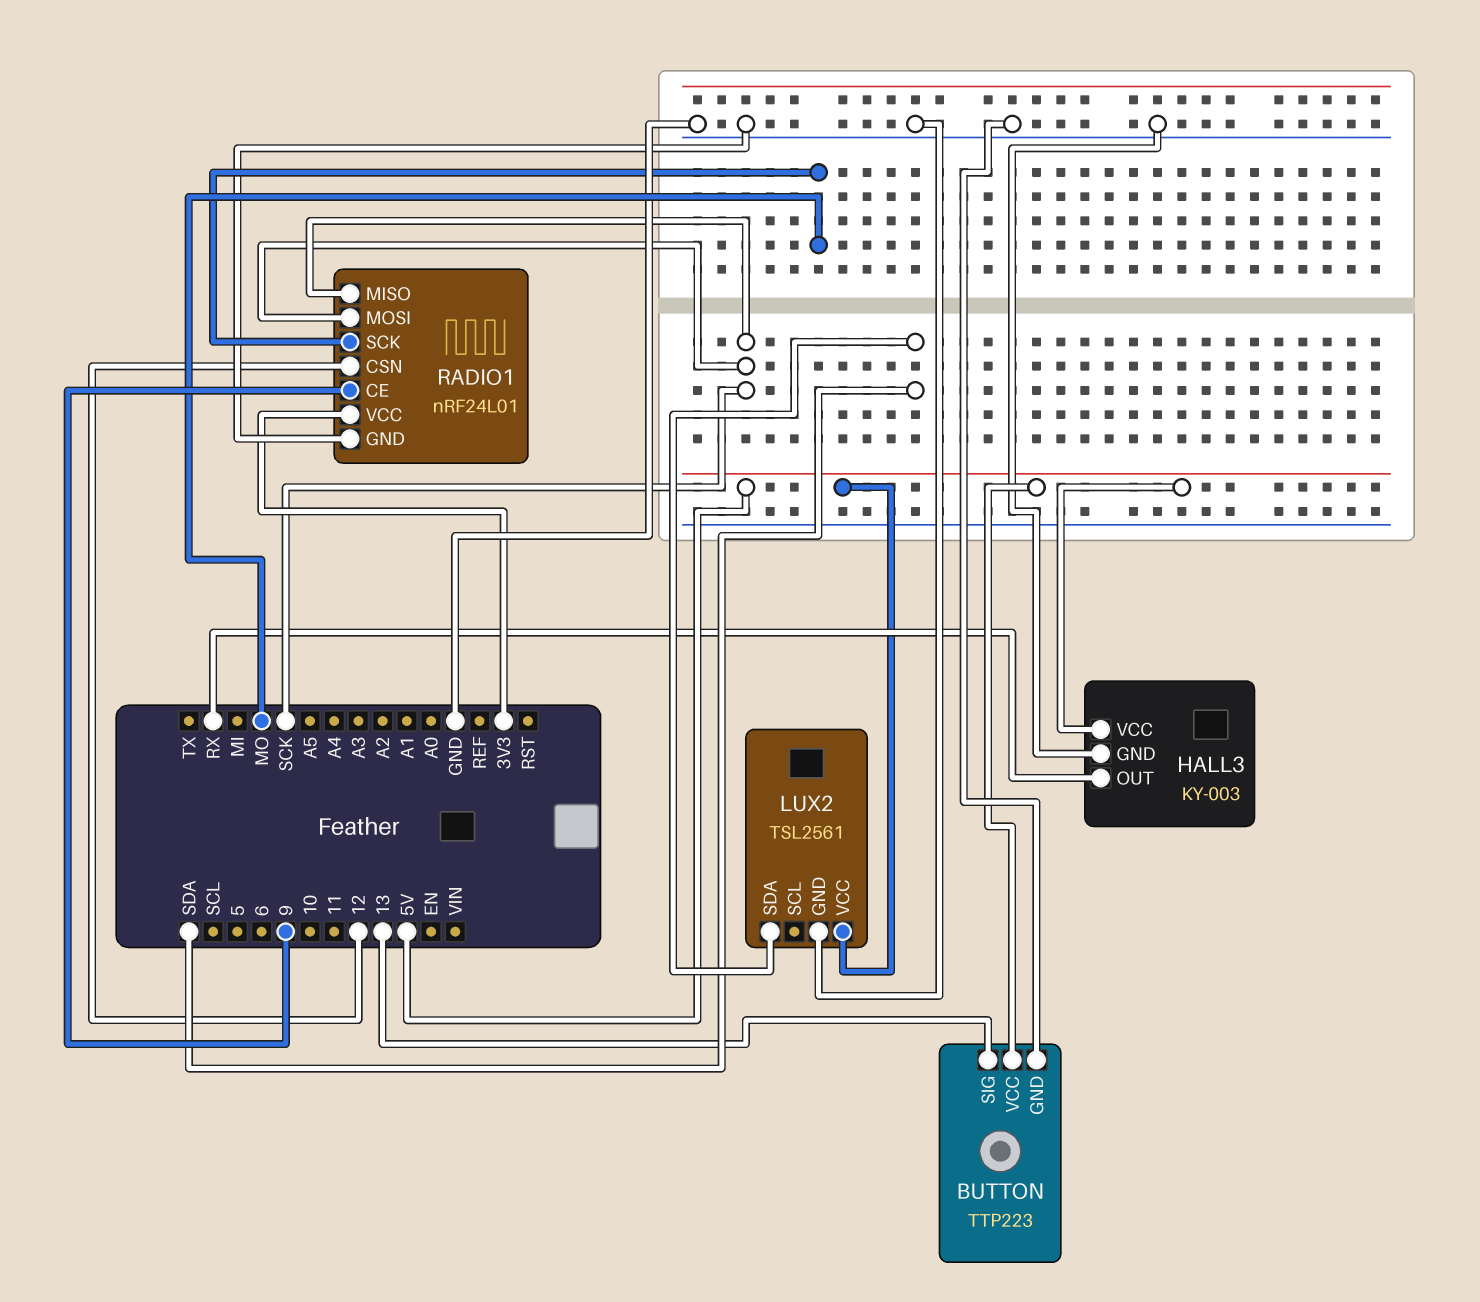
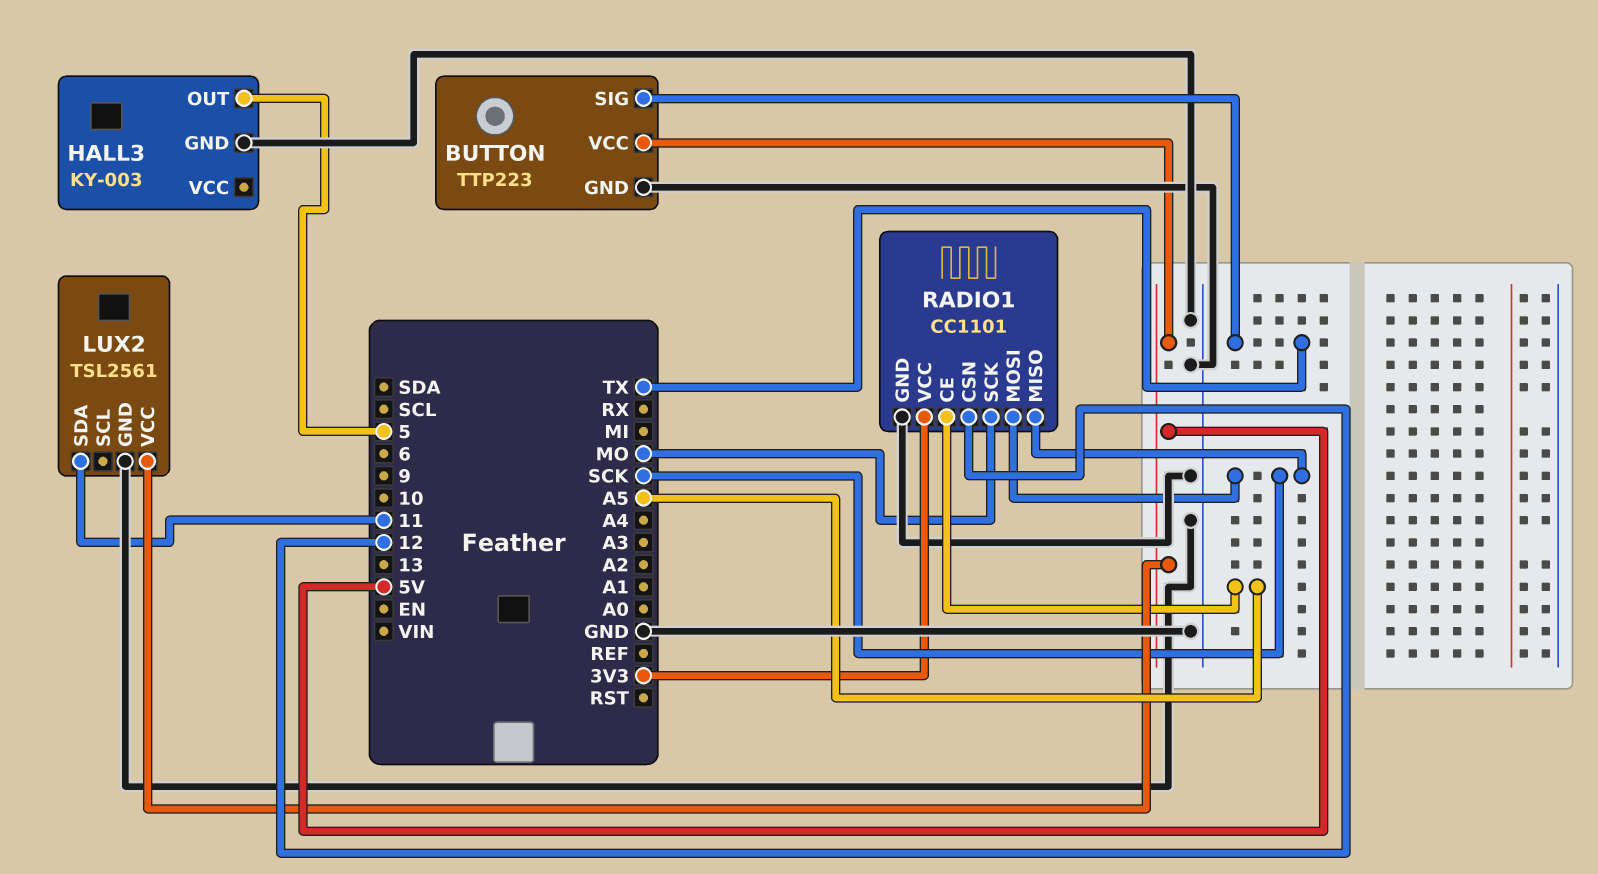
BUTTON pin SIG: 13 -> TX
HALL3 pin OUT: RX -> 5
HALL3 pin VCC: 5V -> none
LUX2 pin SDA: SDA -> 11
RADIO1: nRF24L01 -> CC1101
RADIO1 pin CE: 9 -> A5

